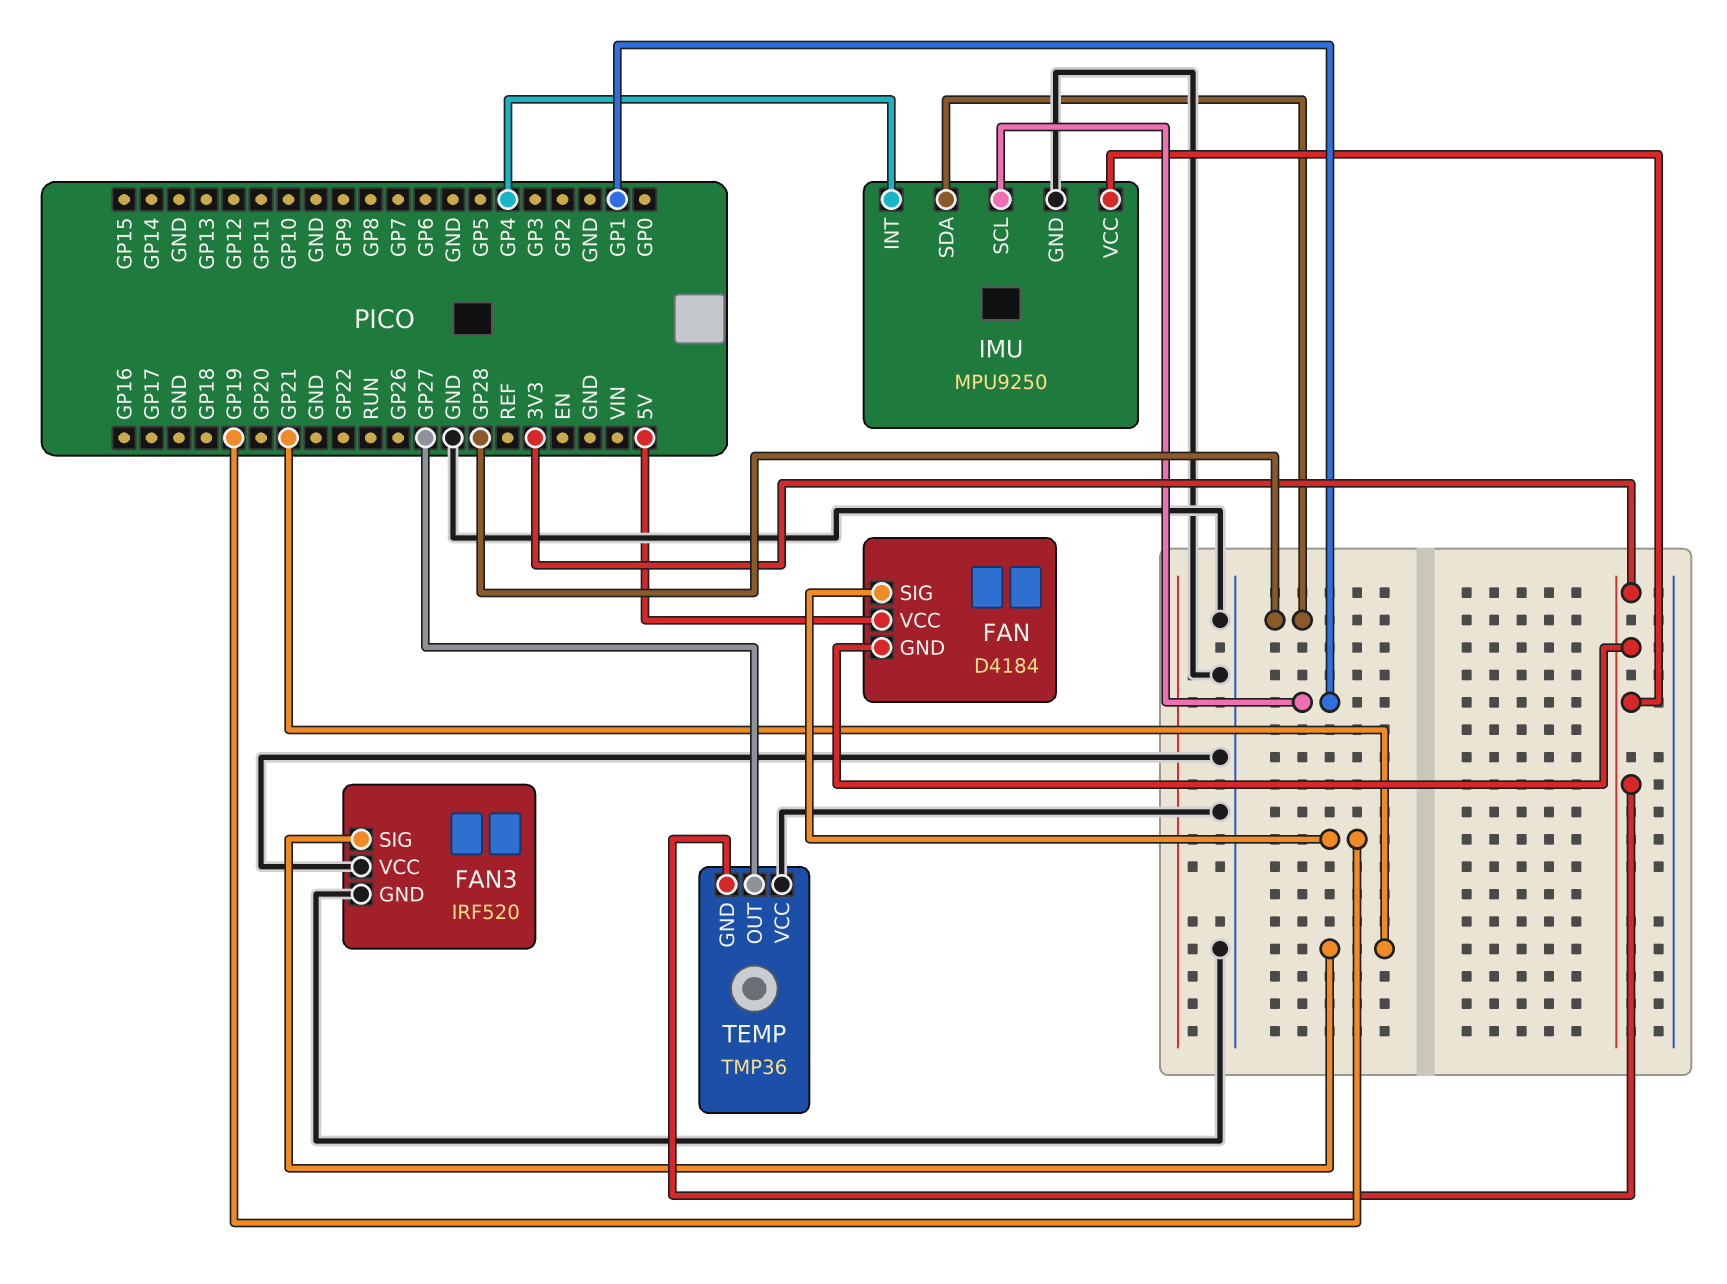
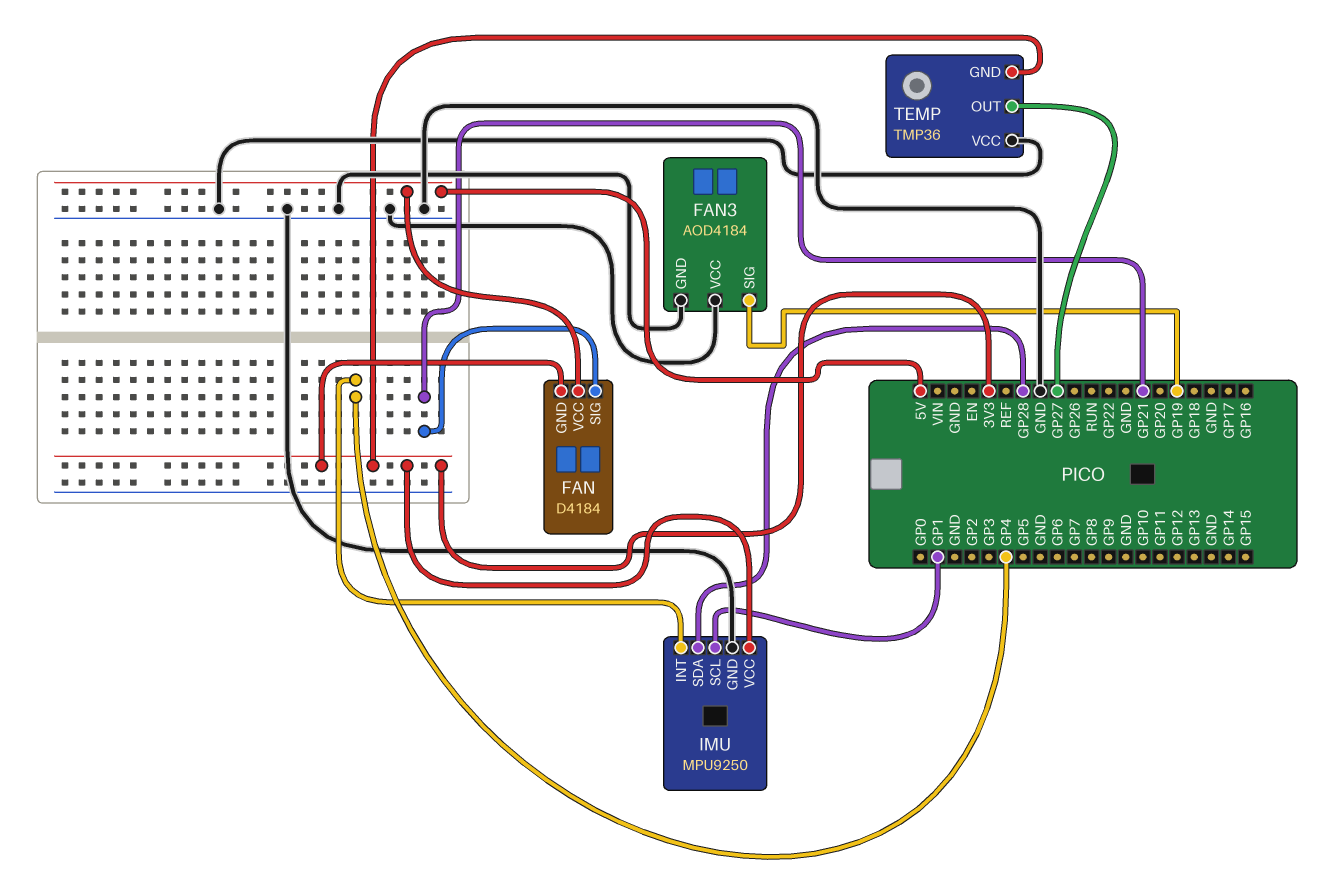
FAN pin SIG: GP19 -> GP21
FAN3: IRF520 -> AOD4184
FAN3 pin SIG: GP21 -> GP19

